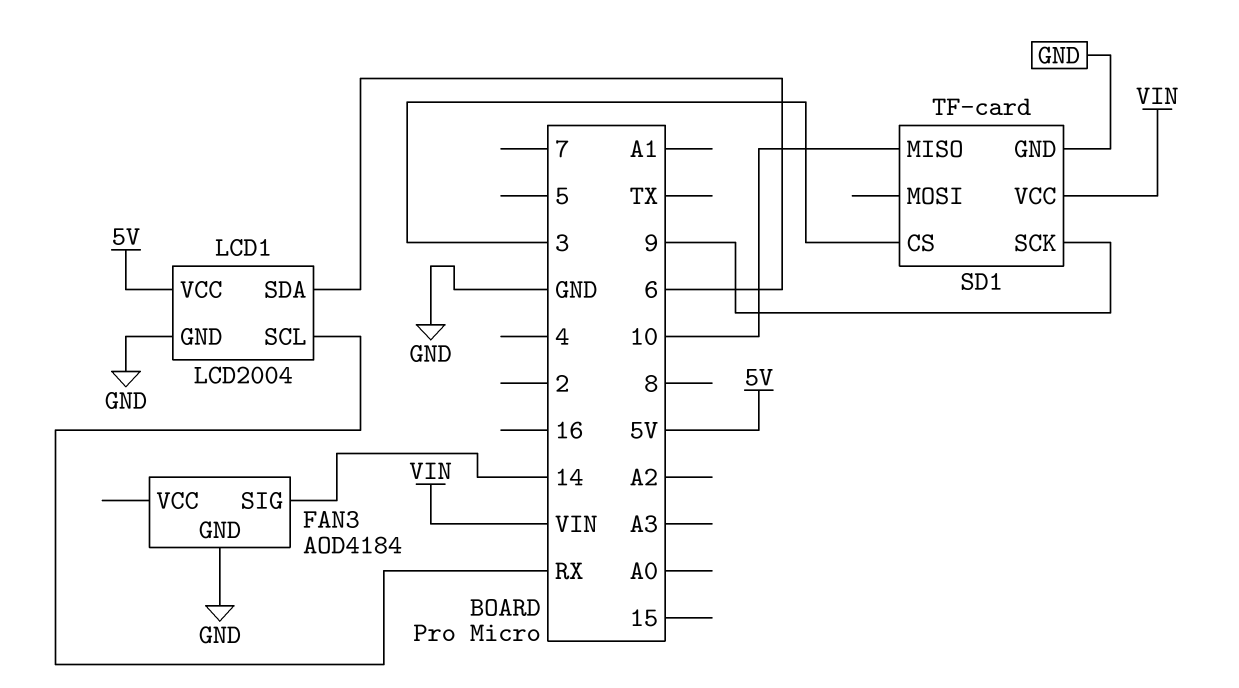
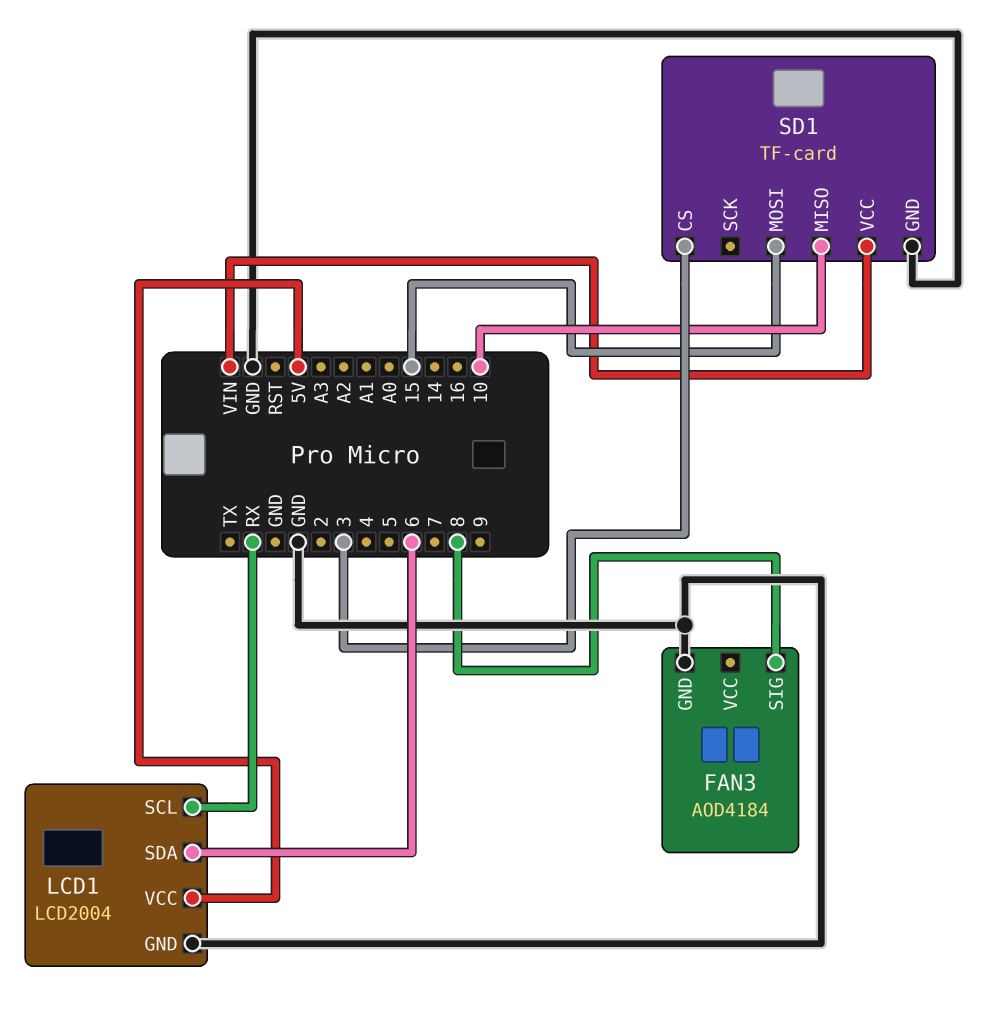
FAN3 pin SIG: 14 -> 8
SD1 pin MOSI: none -> 15
SD1 pin SCK: 9 -> none

